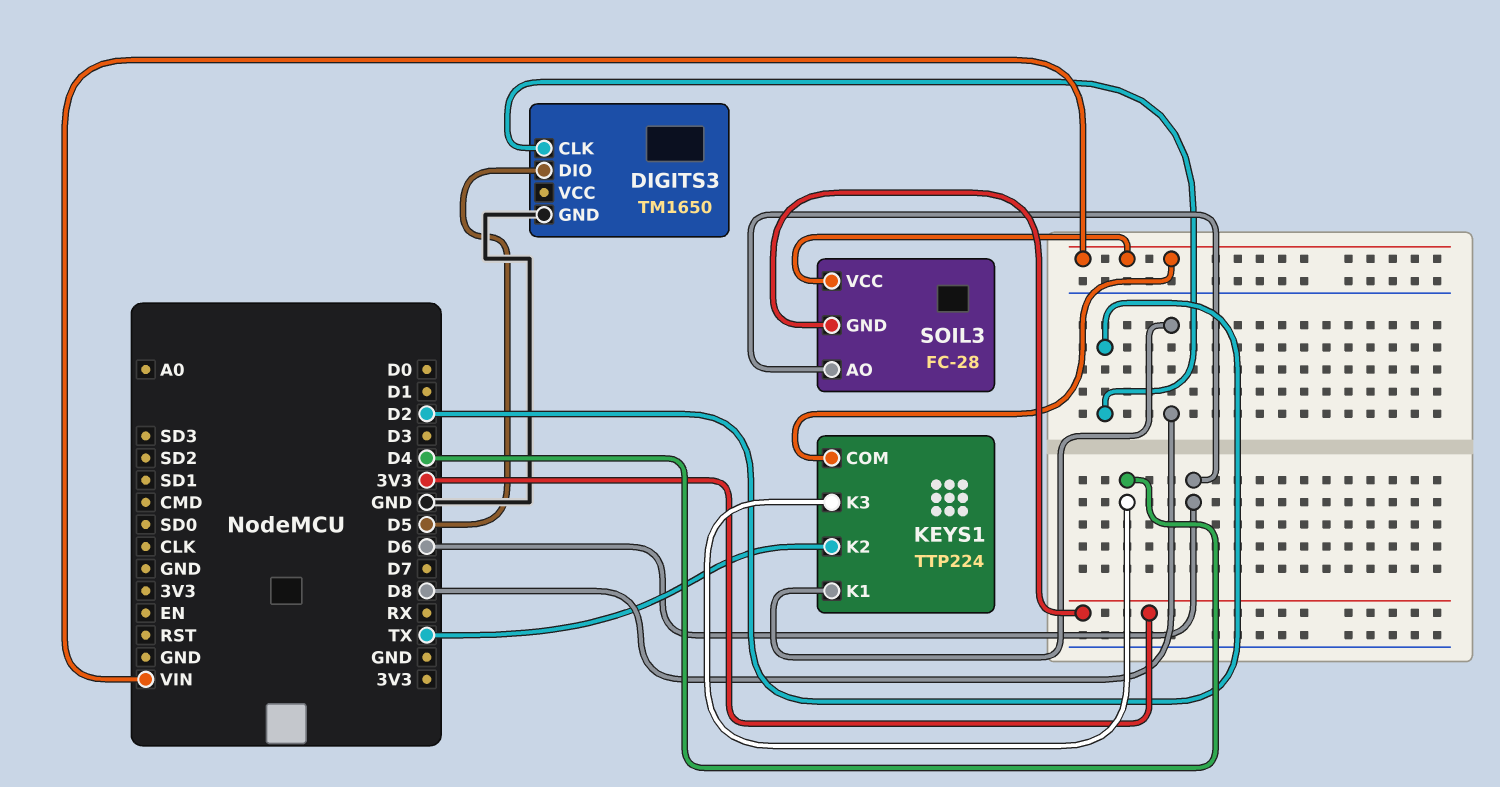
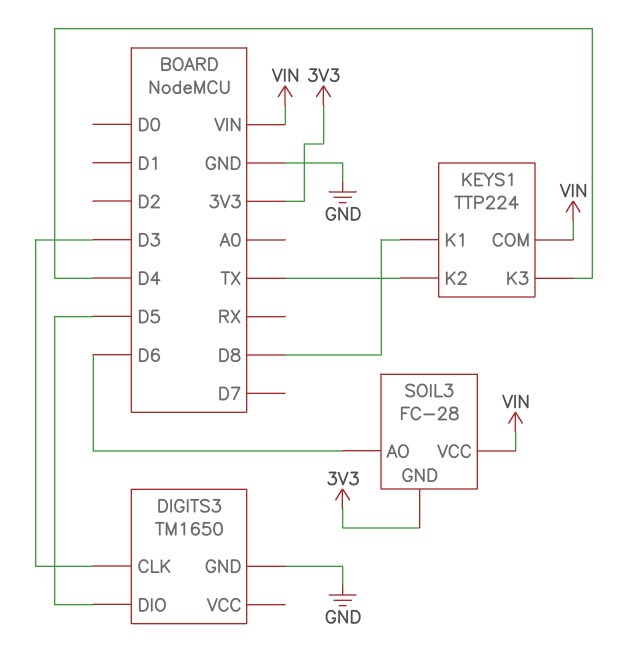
DIGITS3 pin CLK: D2 -> D3

